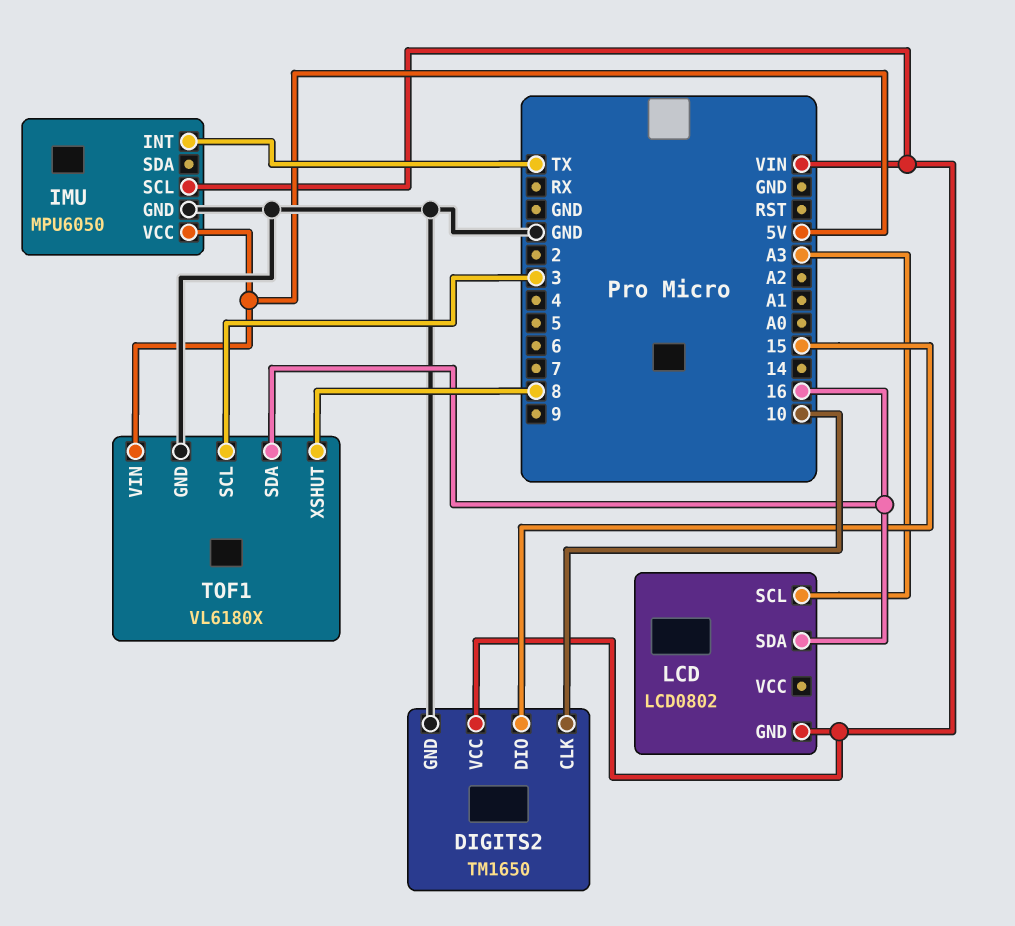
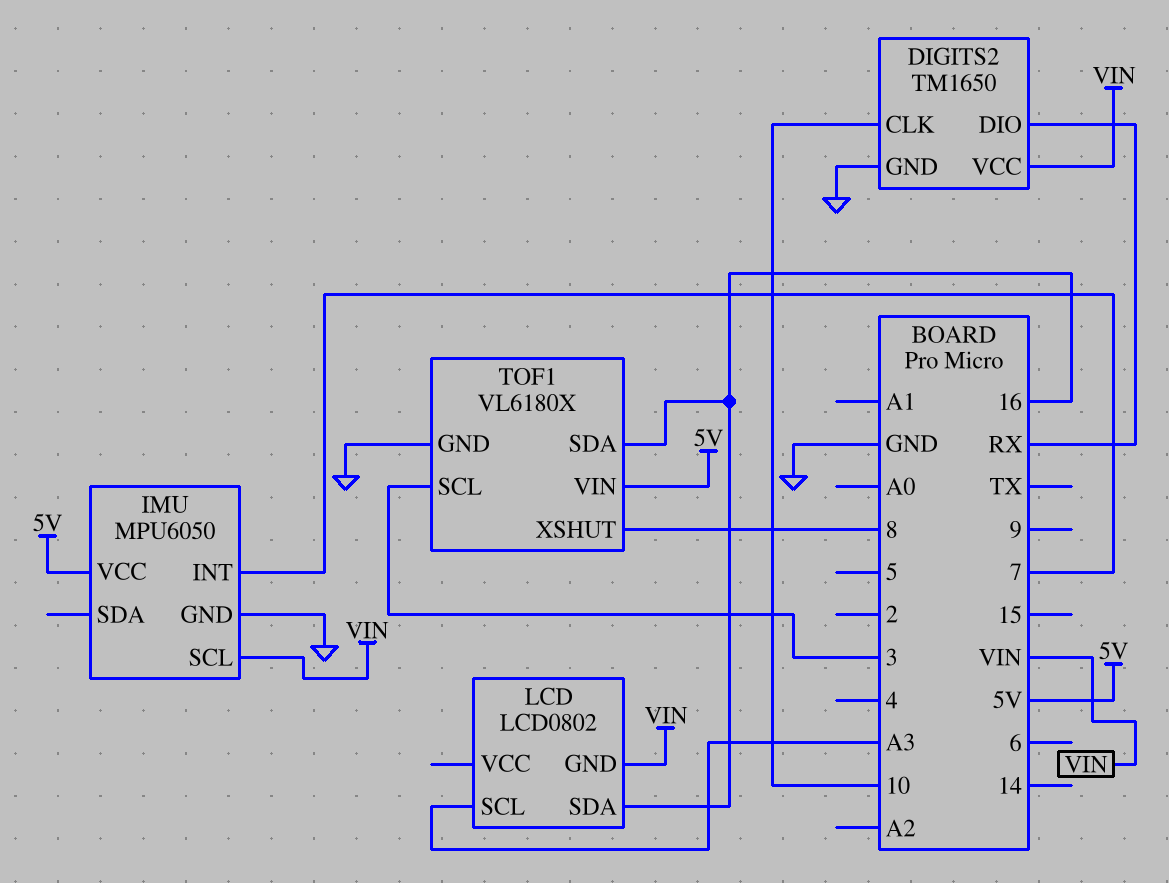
DIGITS2 pin DIO: 15 -> RX
IMU pin INT: TX -> 7

